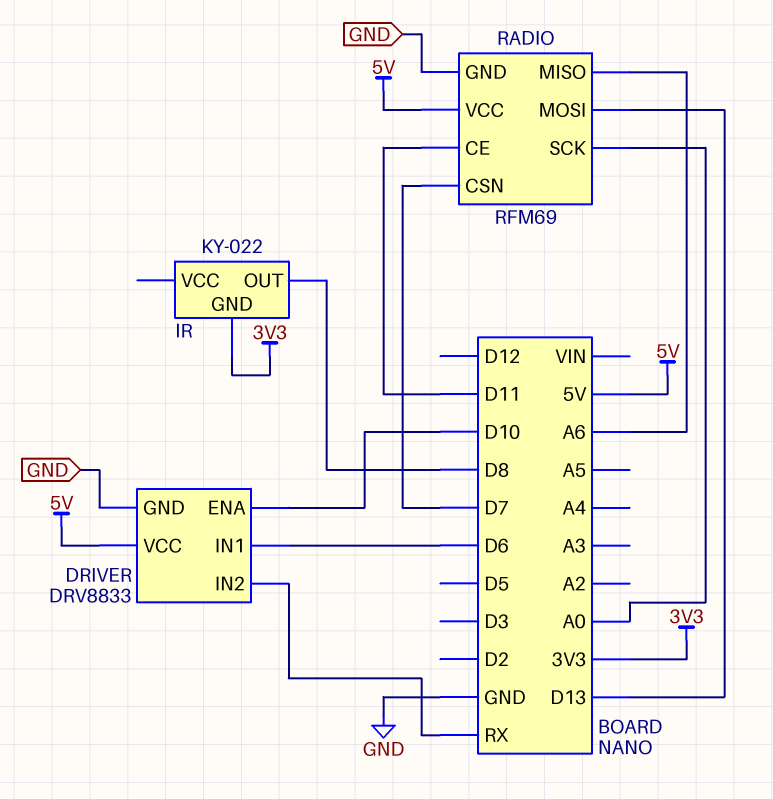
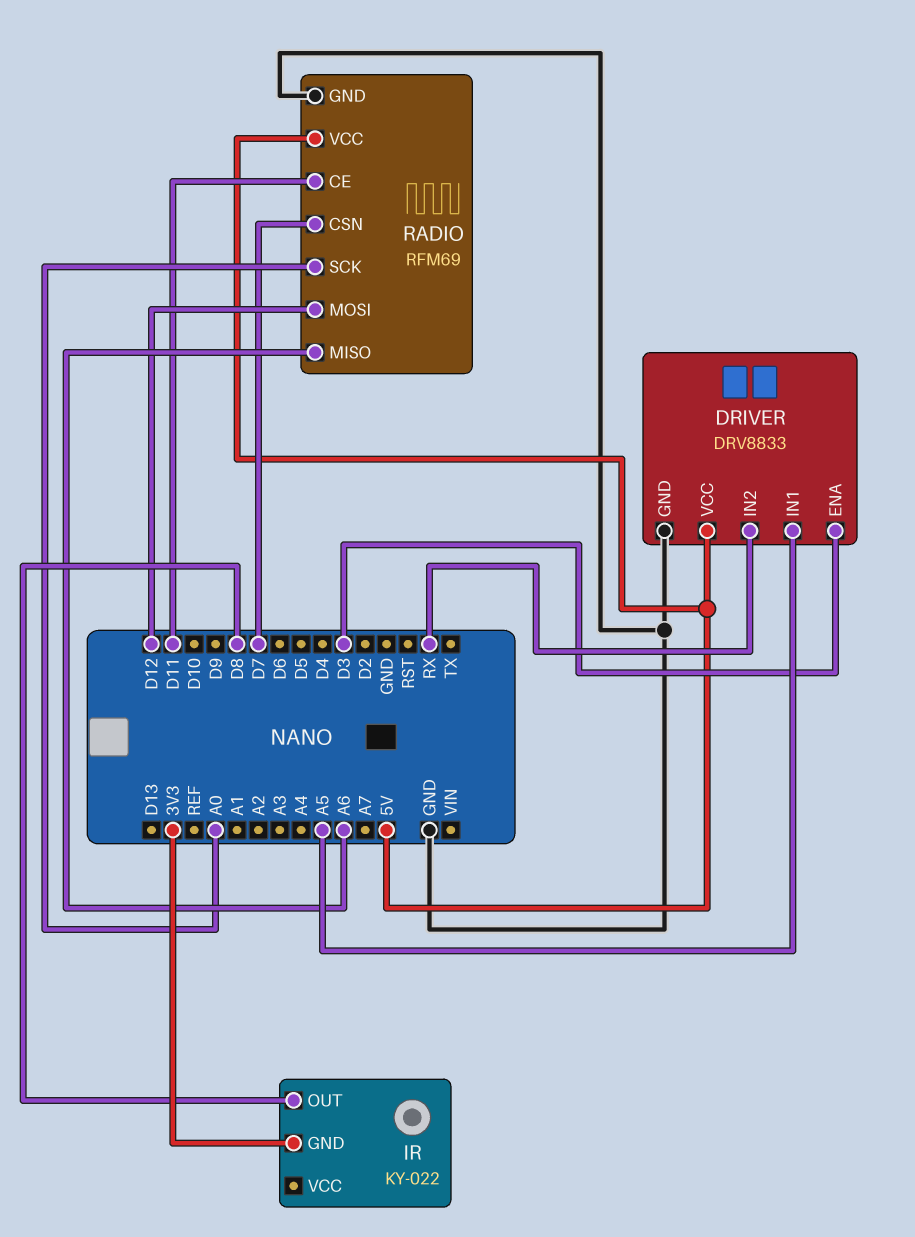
DRIVER pin ENA: D10 -> D3
DRIVER pin IN1: D6 -> A5
RADIO pin MOSI: D13 -> D12

